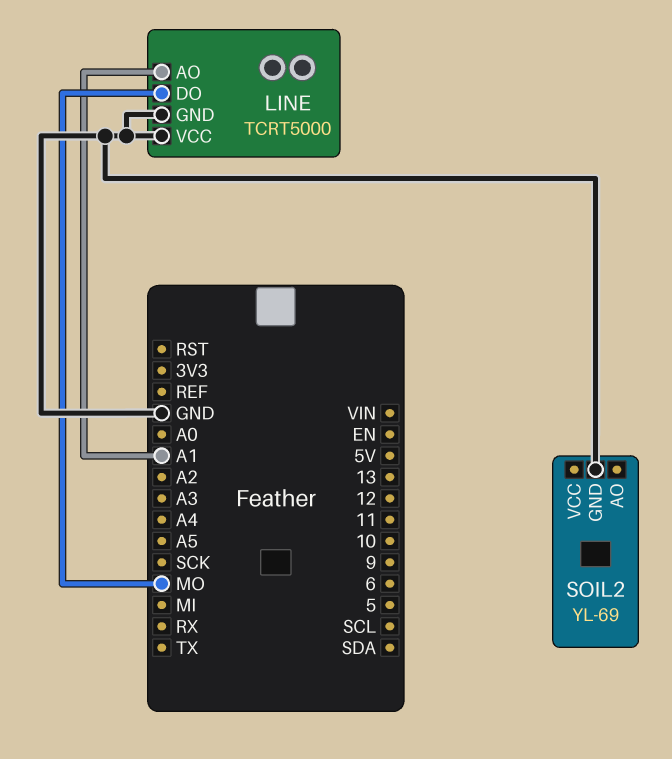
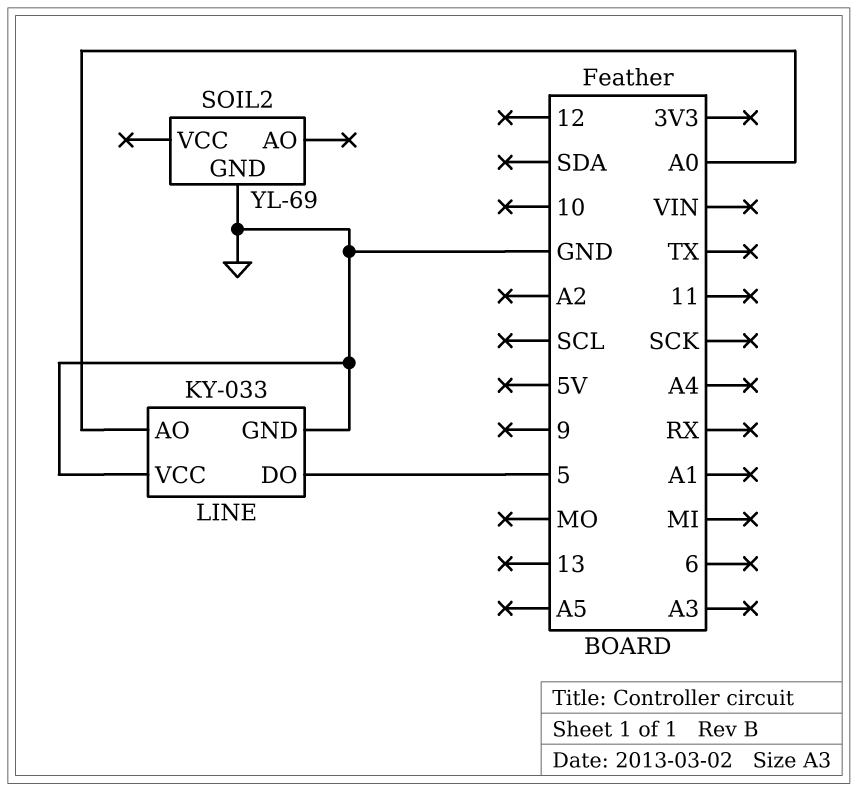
LINE: TCRT5000 -> KY-033
LINE pin AO: A1 -> A0
LINE pin DO: MO -> 5

